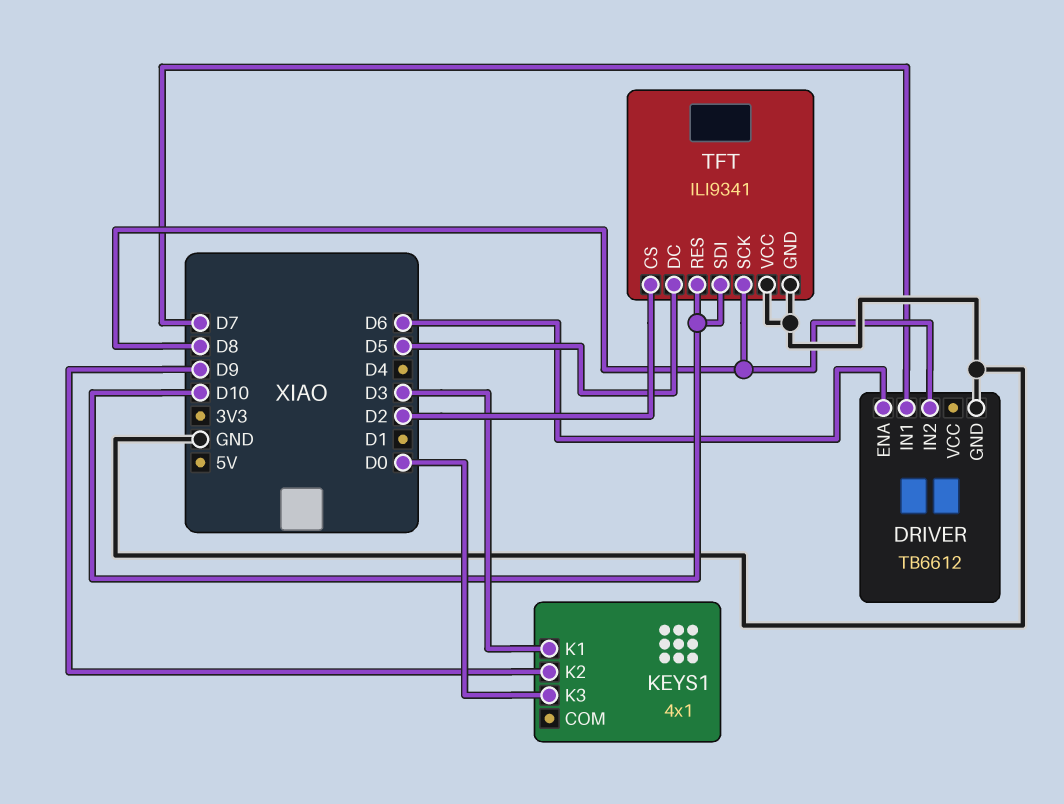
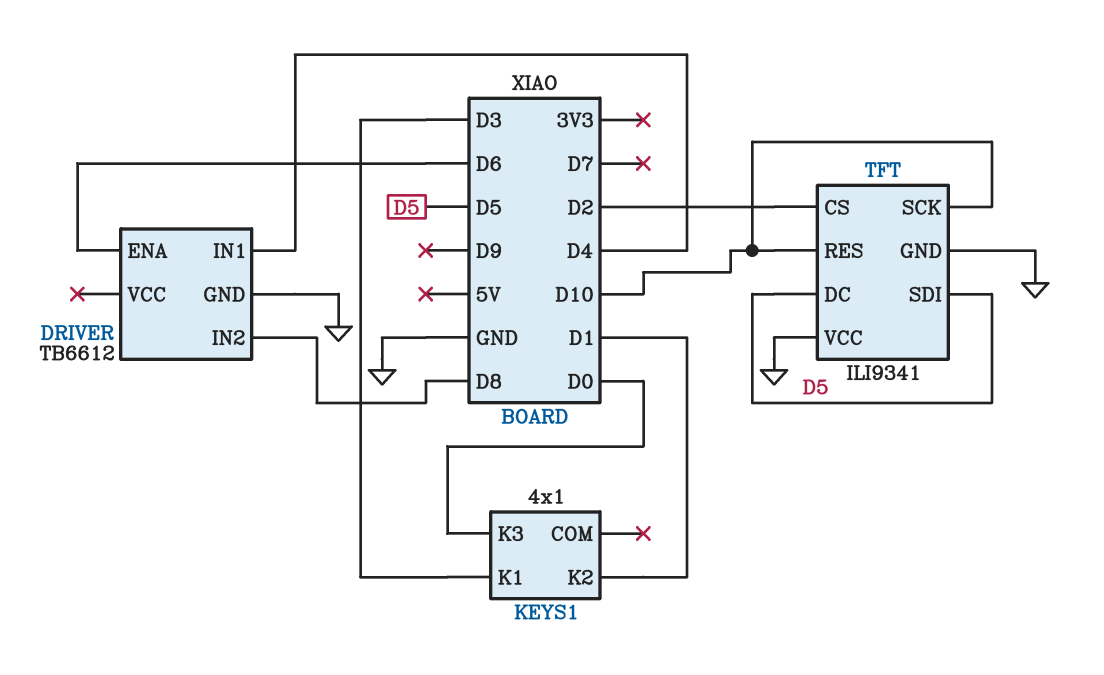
DRIVER pin IN1: D7 -> D4
KEYS1 pin K2: D9 -> D1
TFT pin SCK: D8 -> D10
TFT pin SDI: D10 -> D5

